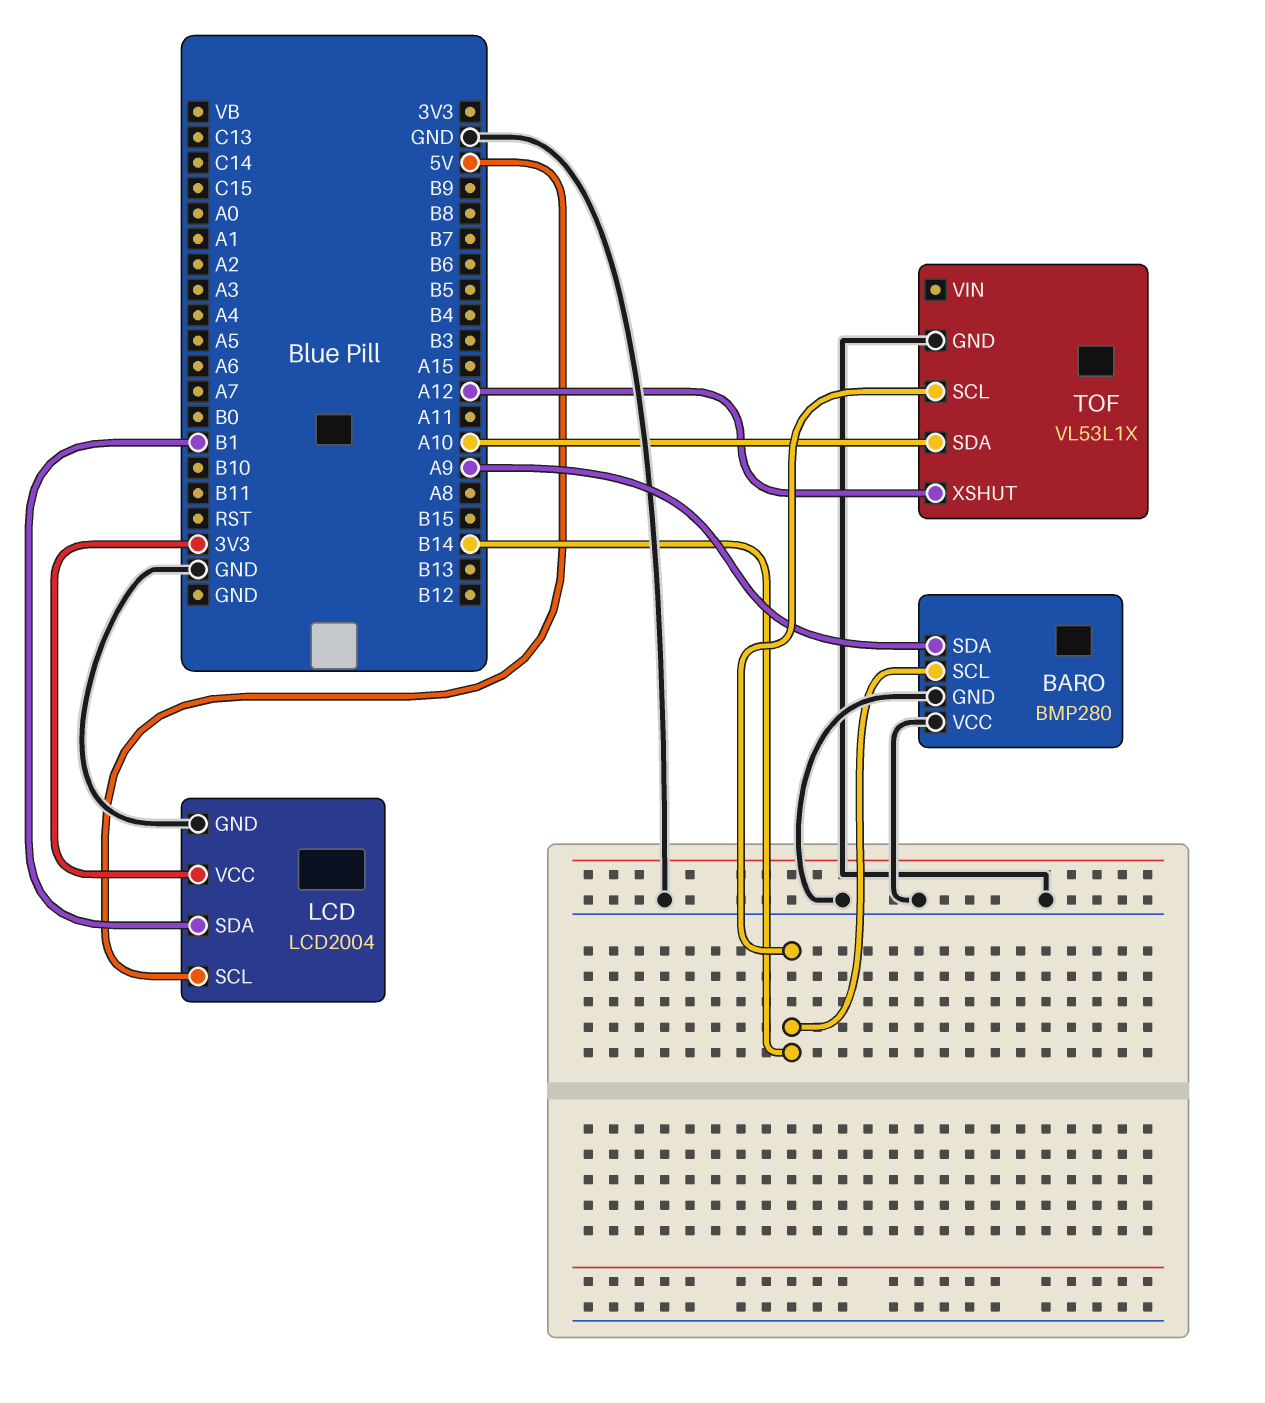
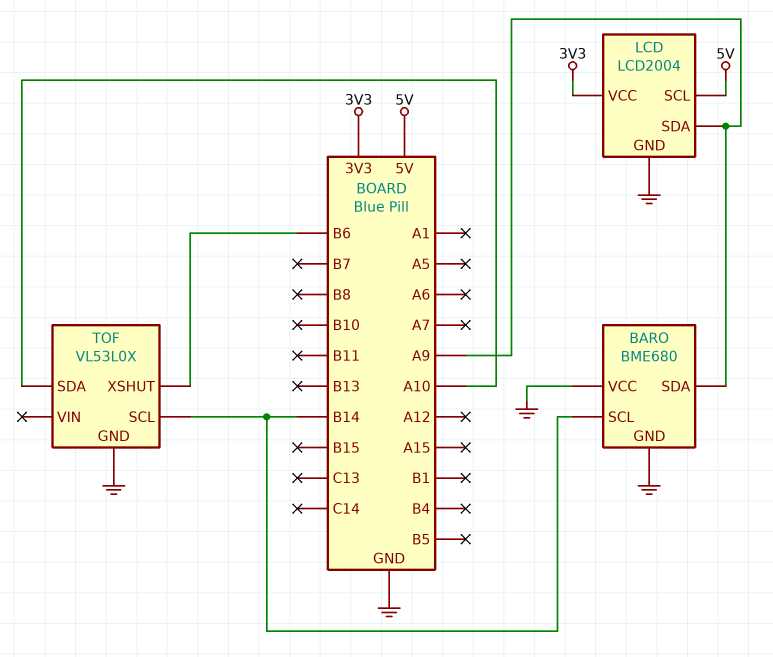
BARO: BMP280 -> BME680
LCD pin SDA: B1 -> A9
TOF: VL53L1X -> VL53L0X
TOF pin XSHUT: A12 -> B6

